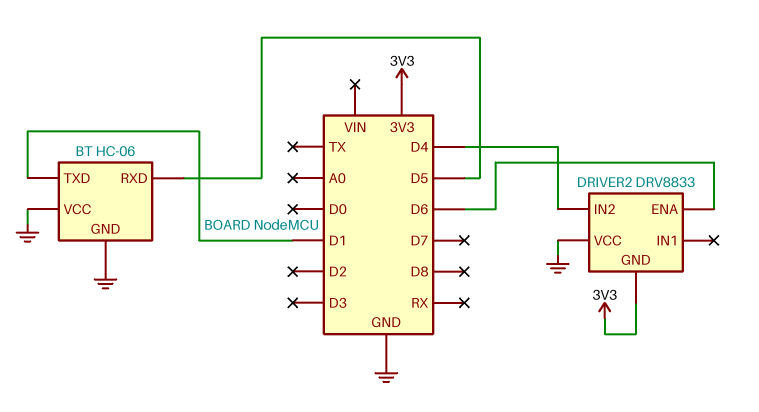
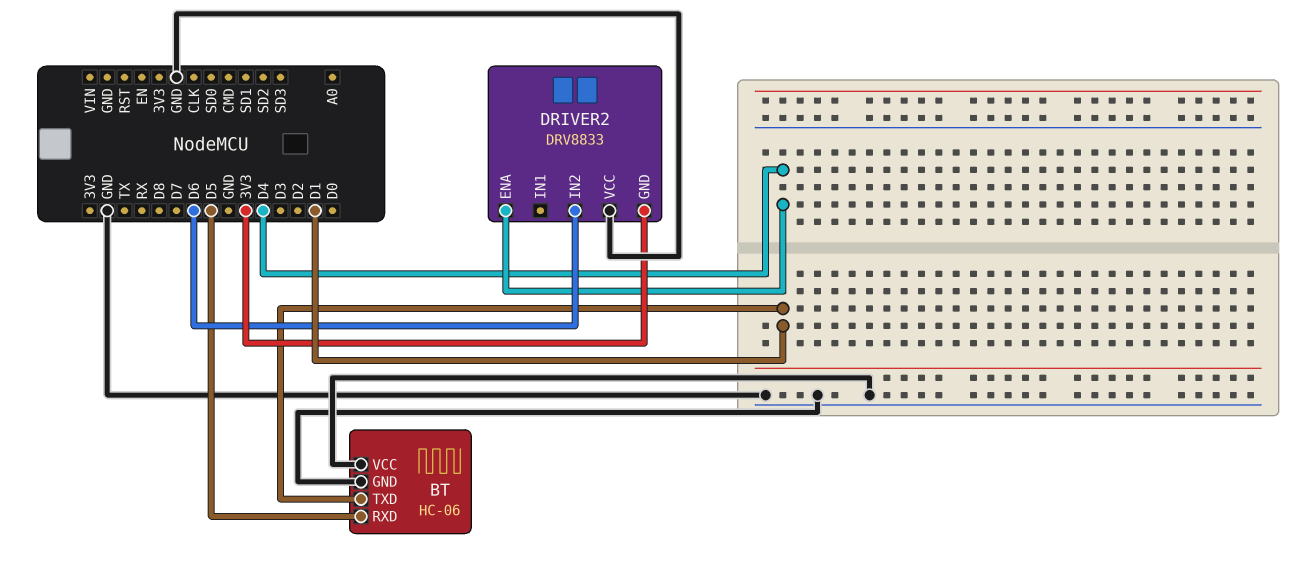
DRIVER2 pin ENA: D6 -> D4
DRIVER2 pin IN2: D4 -> D6

